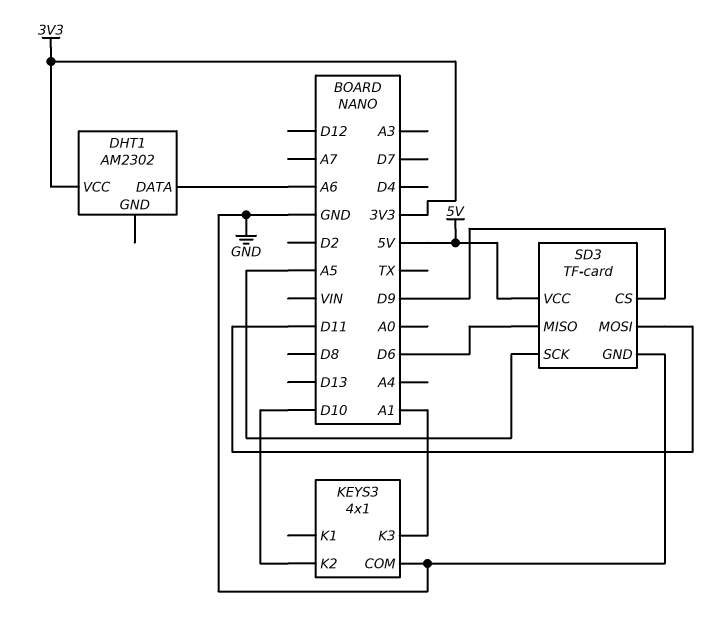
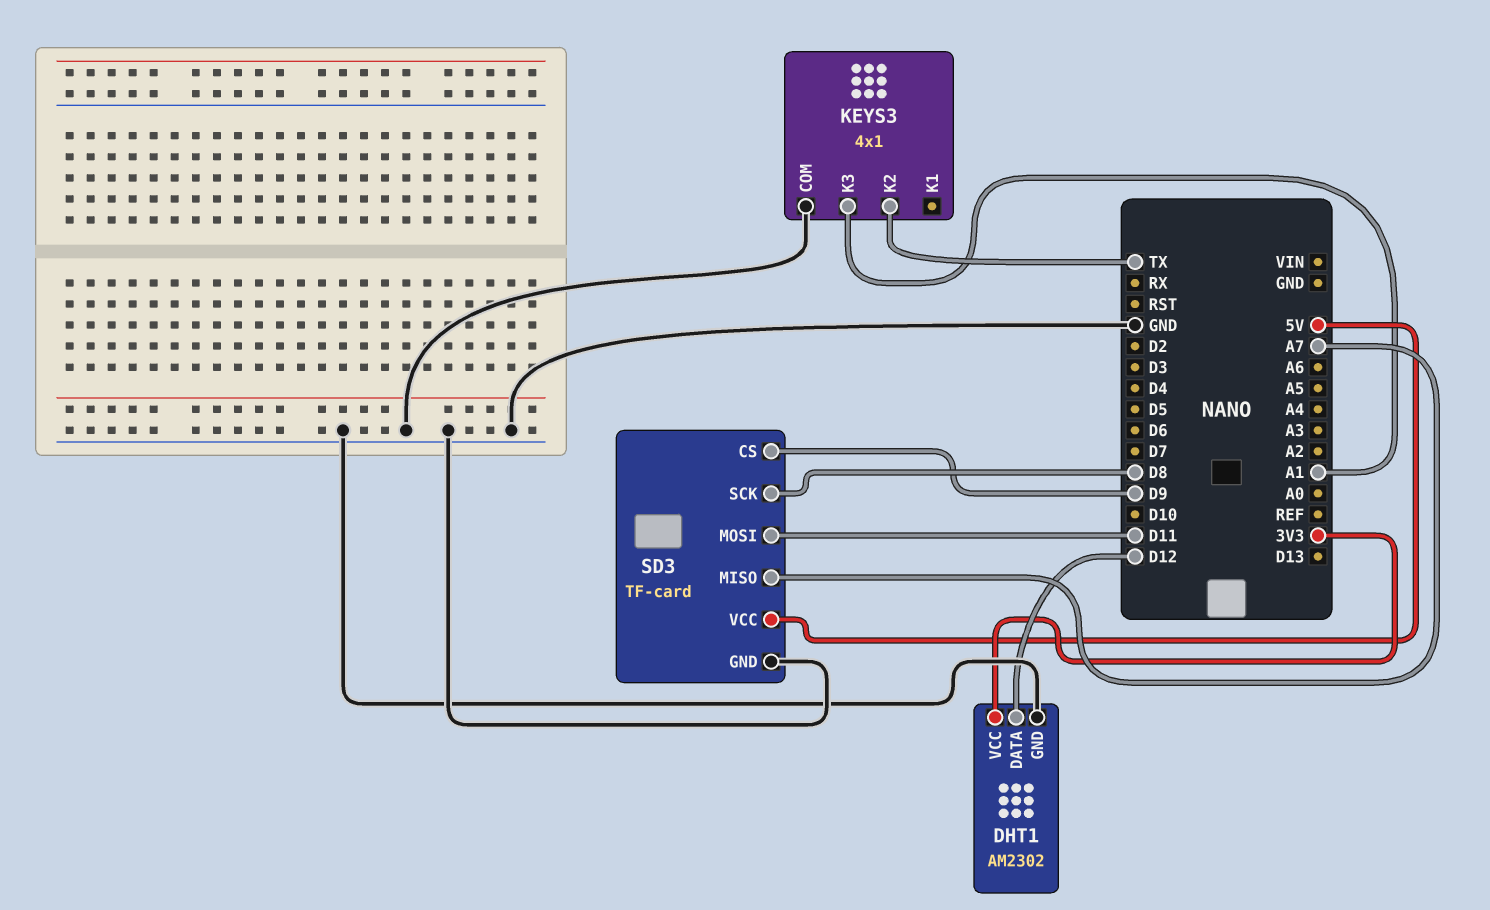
DHT1 pin DATA: A6 -> D12
DHT1 pin GND: none -> GND
KEYS3 pin K2: D10 -> TX
SD3 pin MISO: D6 -> A7
SD3 pin SCK: A5 -> D8

